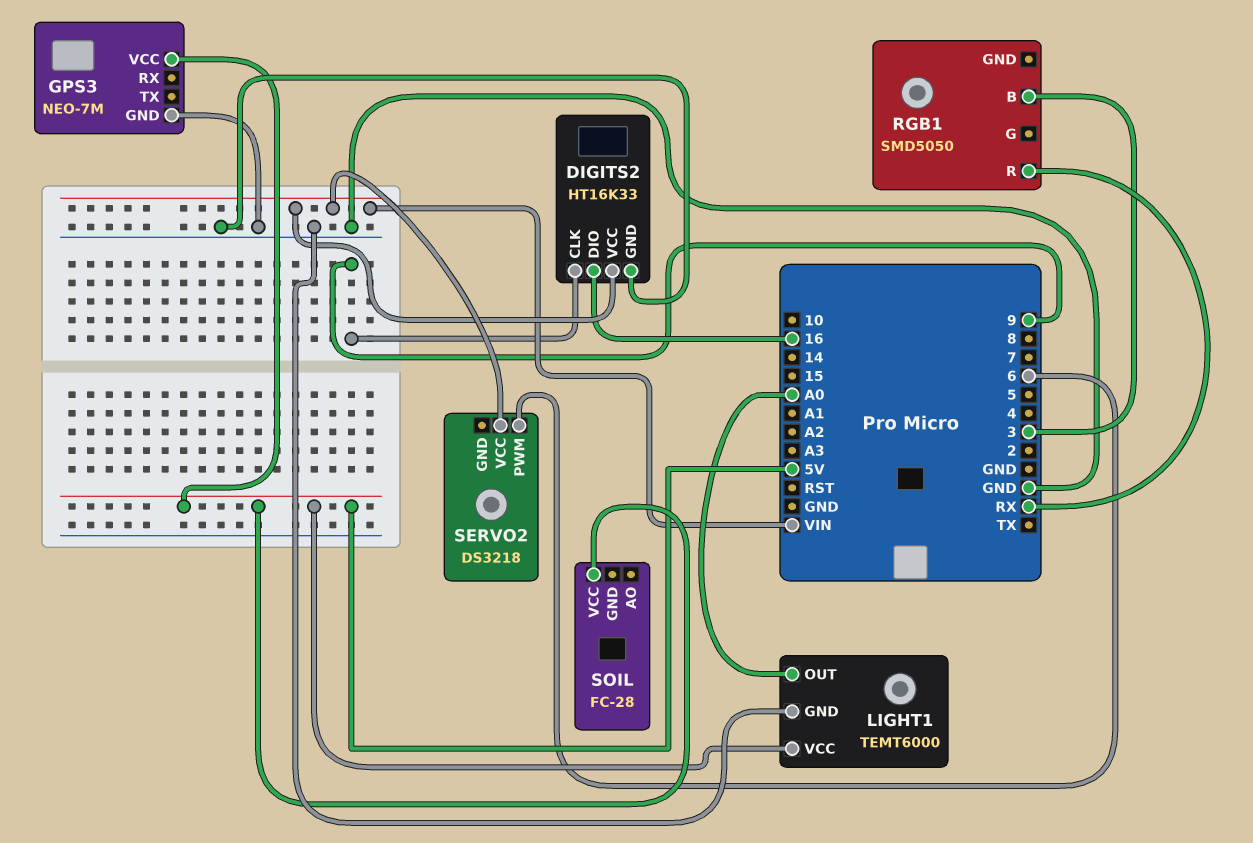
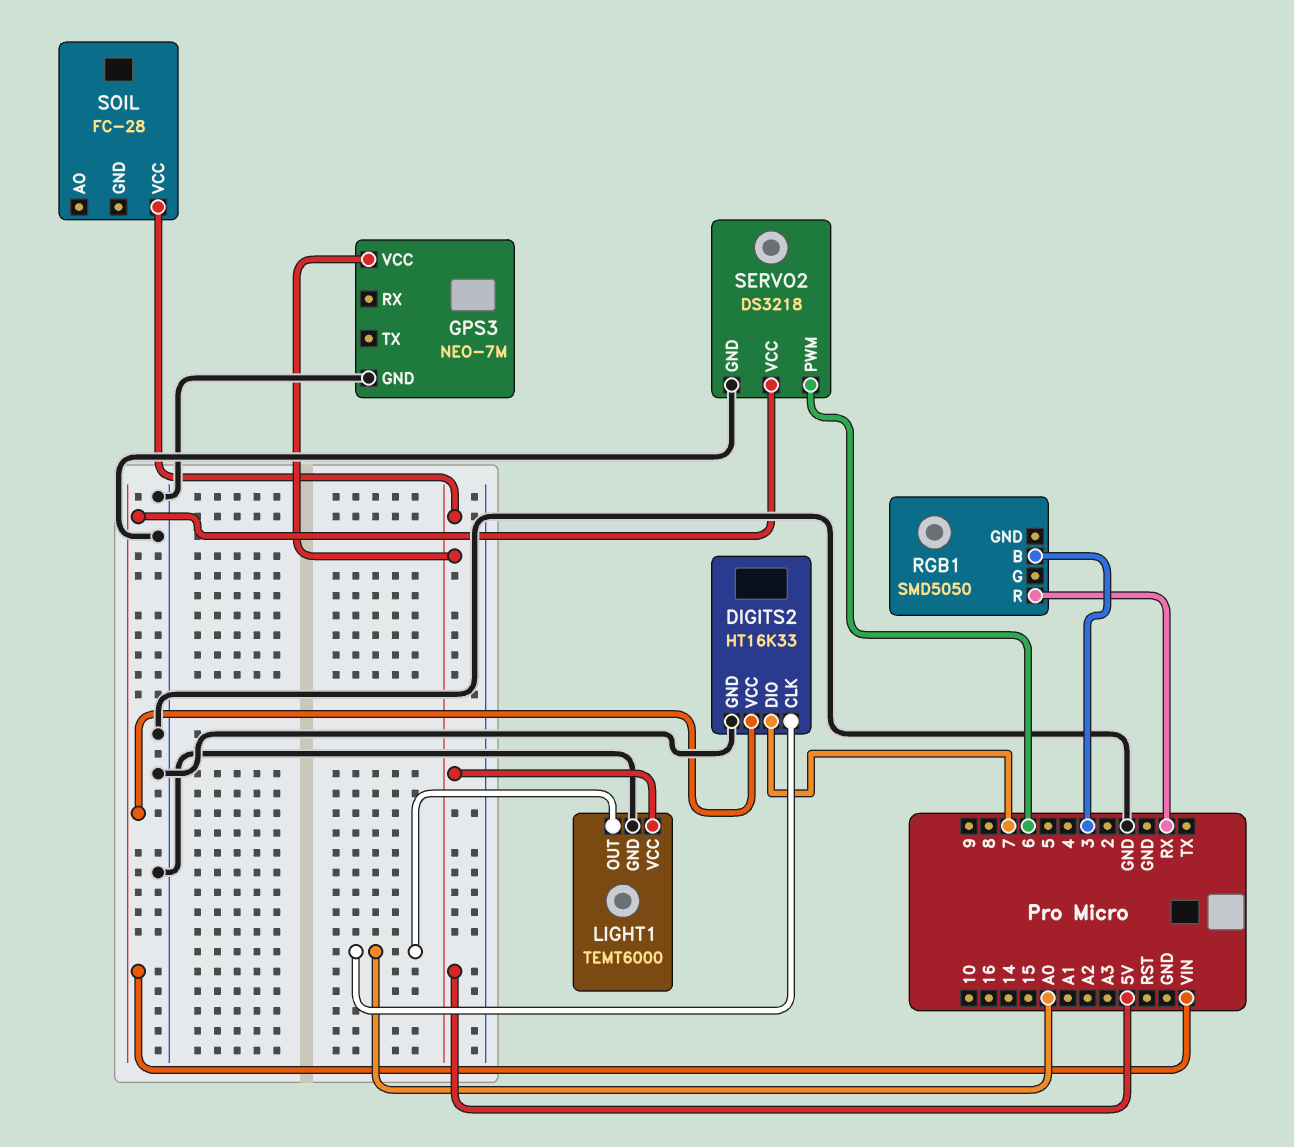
DIGITS2 pin CLK: 9 -> A0
DIGITS2 pin DIO: 16 -> 7
SERVO2 pin GND: none -> GND

